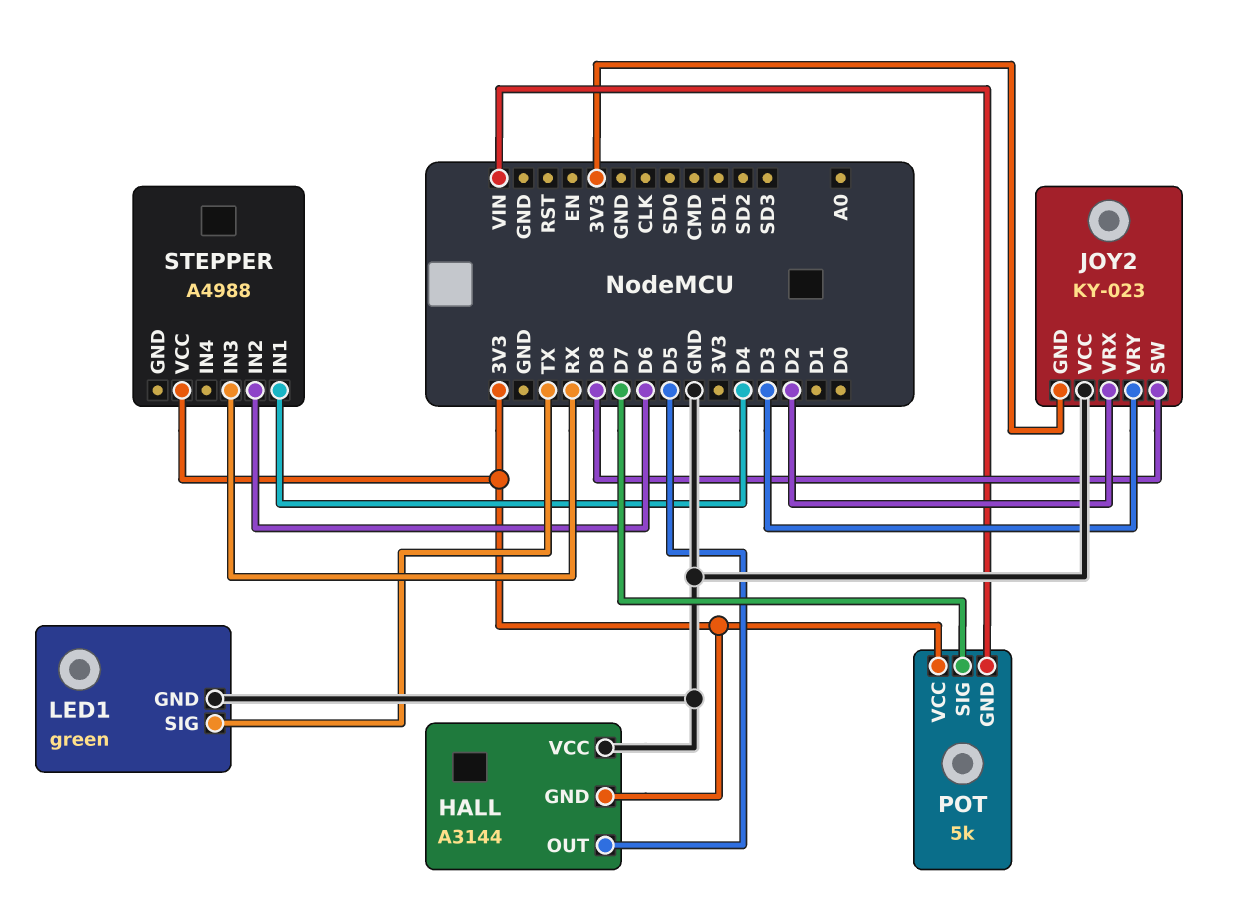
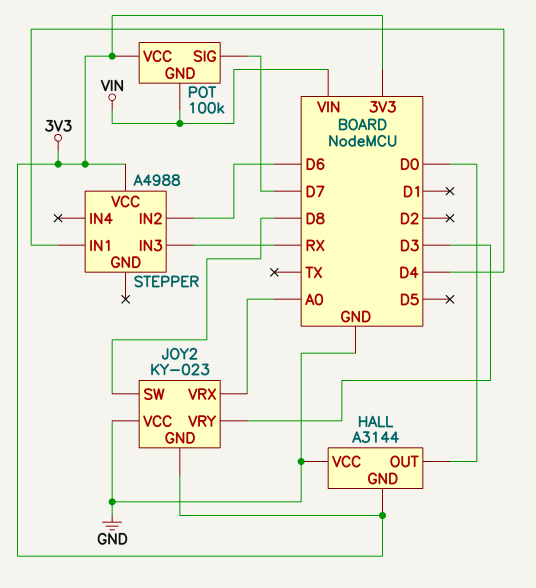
HALL pin OUT: D5 -> D0
JOY2 pin VRX: D2 -> A0
LED1: green -> none
LED1 pin GND: GND -> none
LED1 pin SIG: TX -> none
POT: 5k -> 100k

